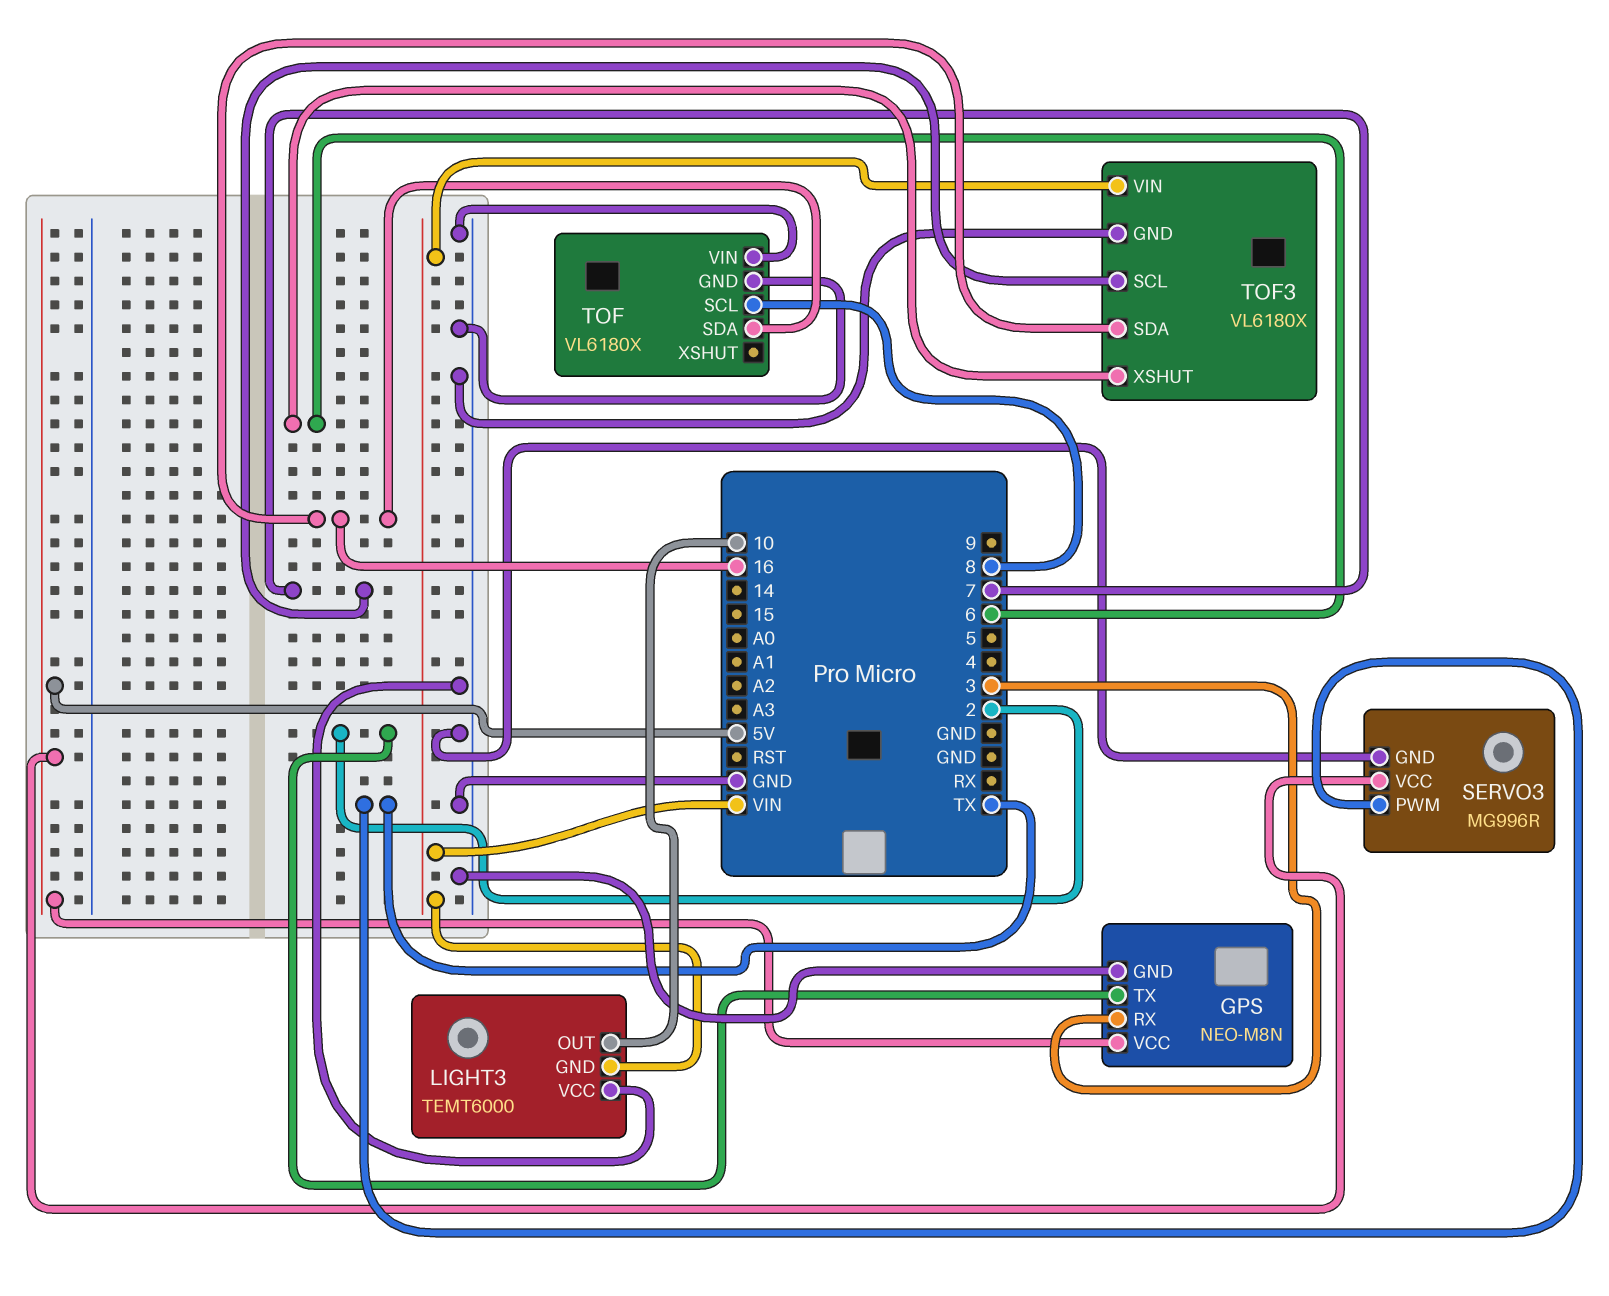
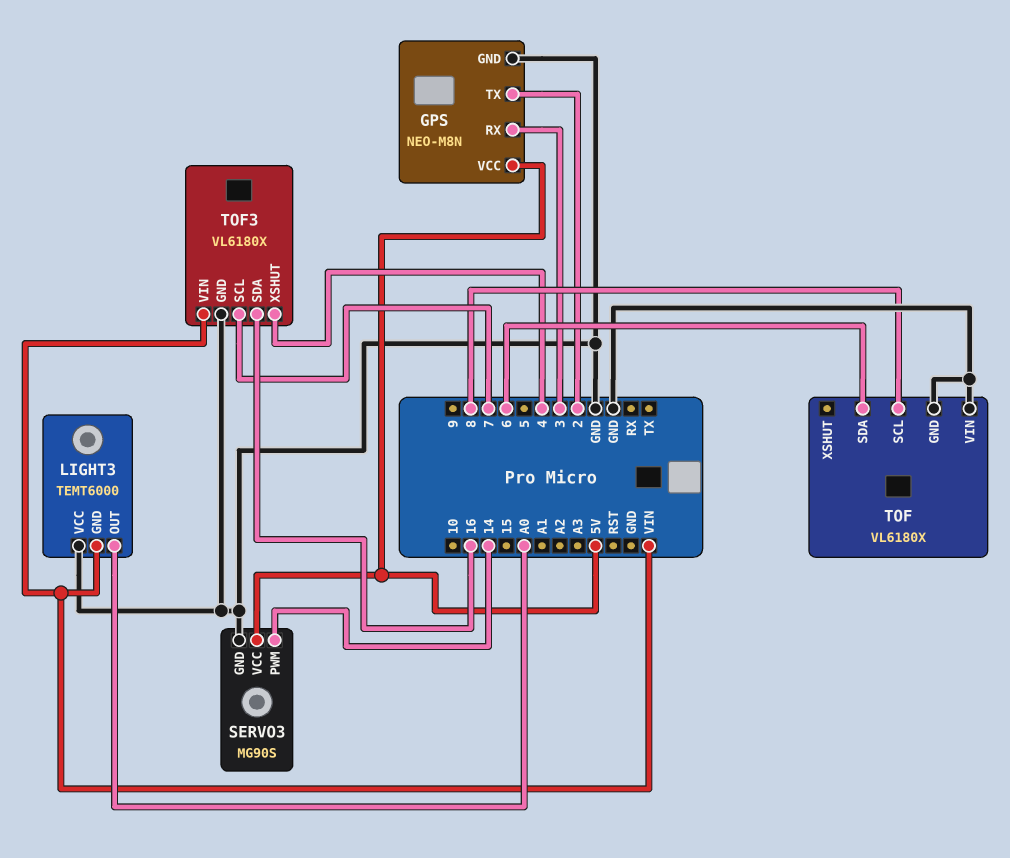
LIGHT3 pin OUT: 10 -> A0
SERVO3: MG996R -> MG90S
SERVO3 pin PWM: TX -> 14
TOF pin SDA: 16 -> 6
TOF3 pin XSHUT: 6 -> 4

